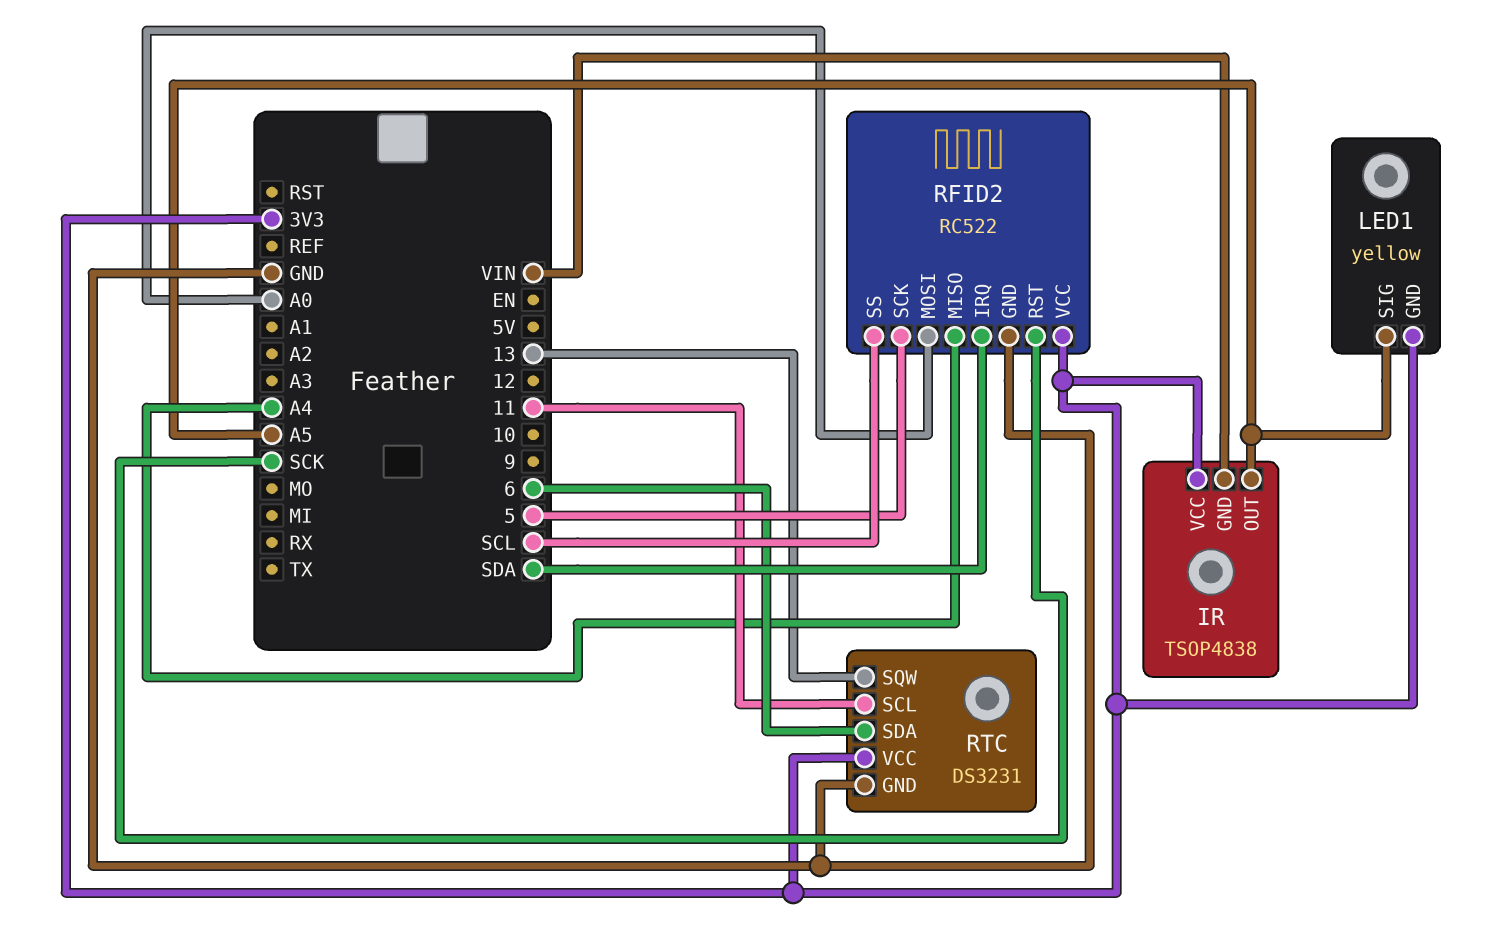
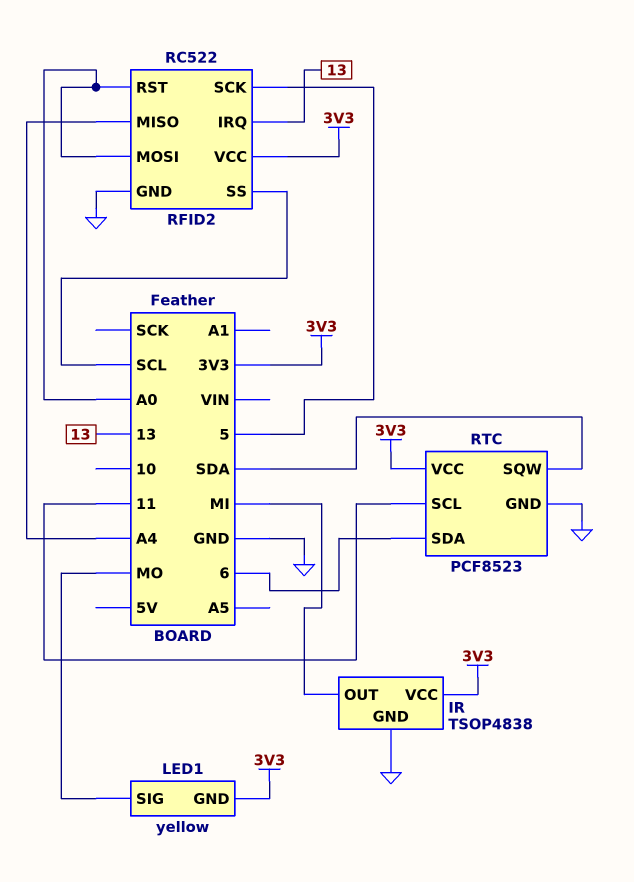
IR pin GND: VIN -> GND
IR pin OUT: A5 -> MI
LED1 pin SIG: A5 -> MO
RFID2 pin IRQ: SDA -> 13
RFID2 pin RST: SCK -> A0
RTC: DS3231 -> PCF8523
RTC pin SQW: 13 -> SDA

